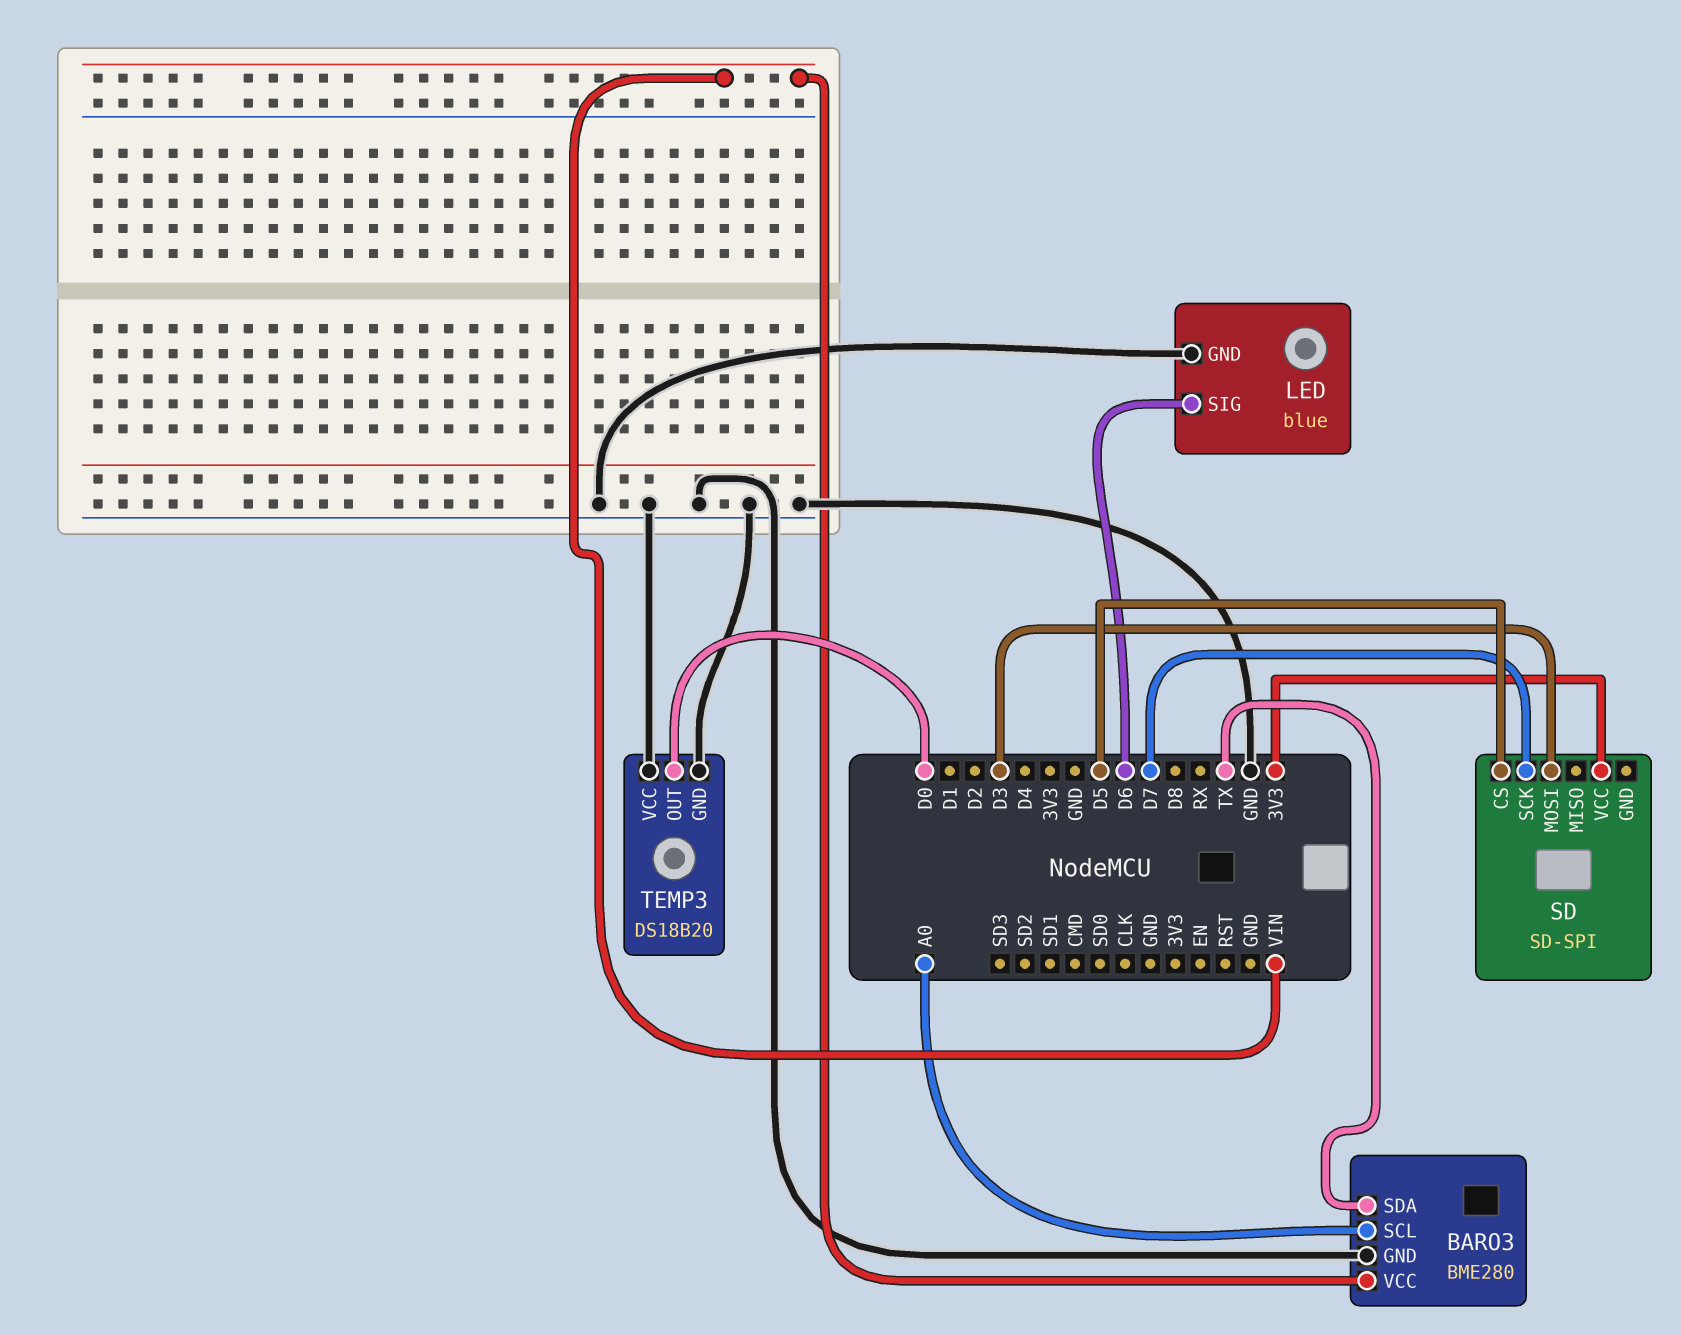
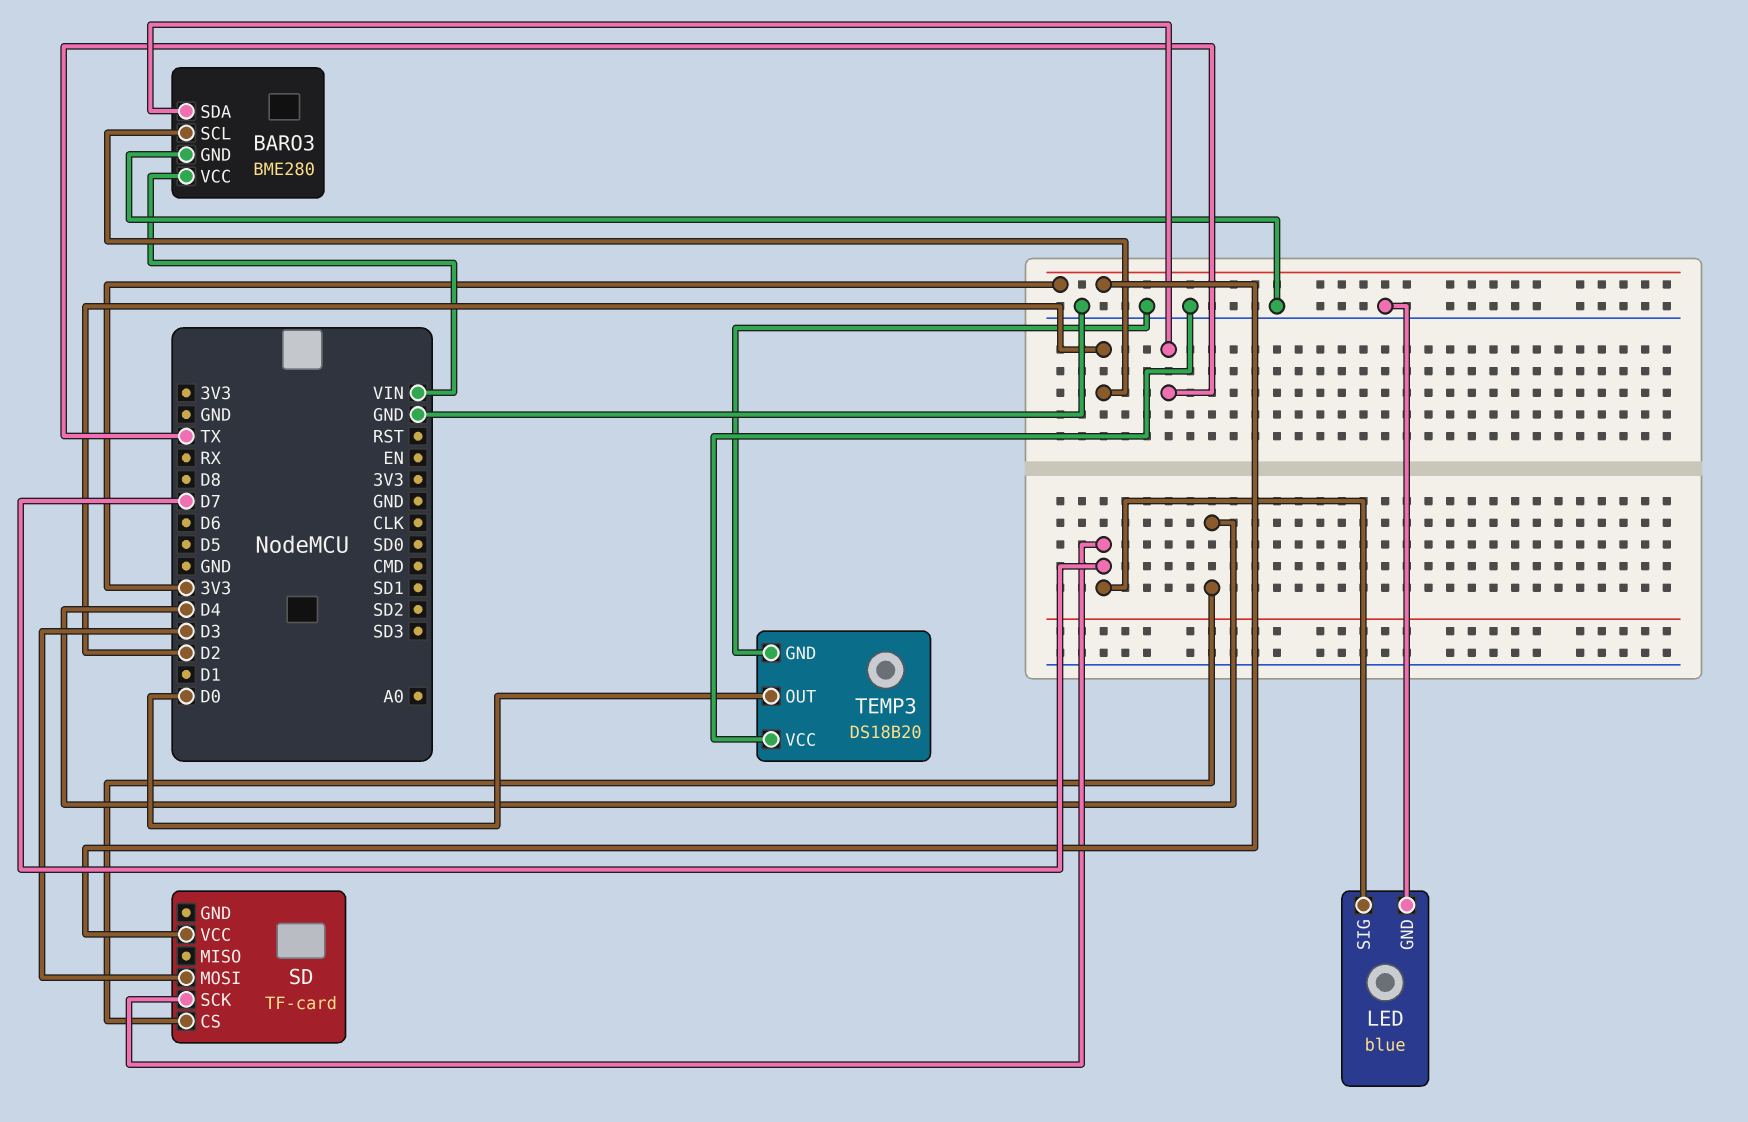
BARO3 pin SCL: A0 -> D2
LED pin SIG: D6 -> D7
SD: SD-SPI -> TF-card
SD pin CS: D5 -> D4

